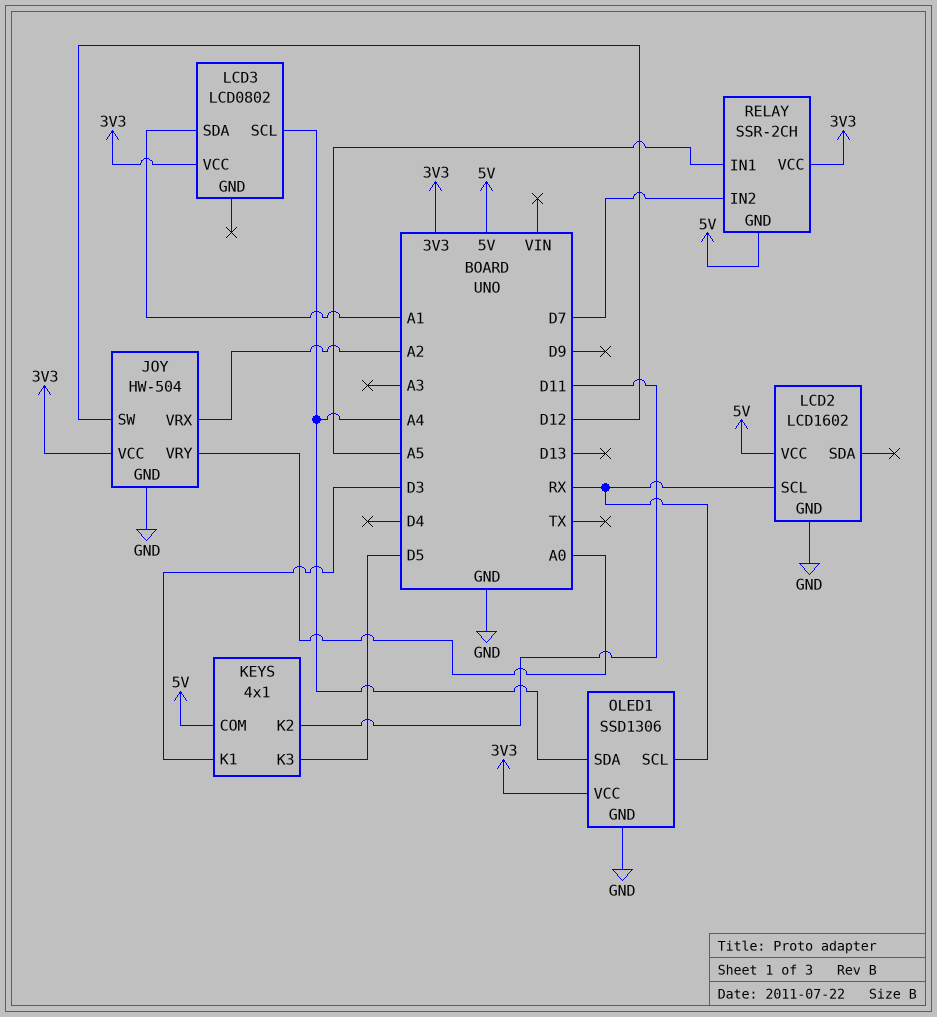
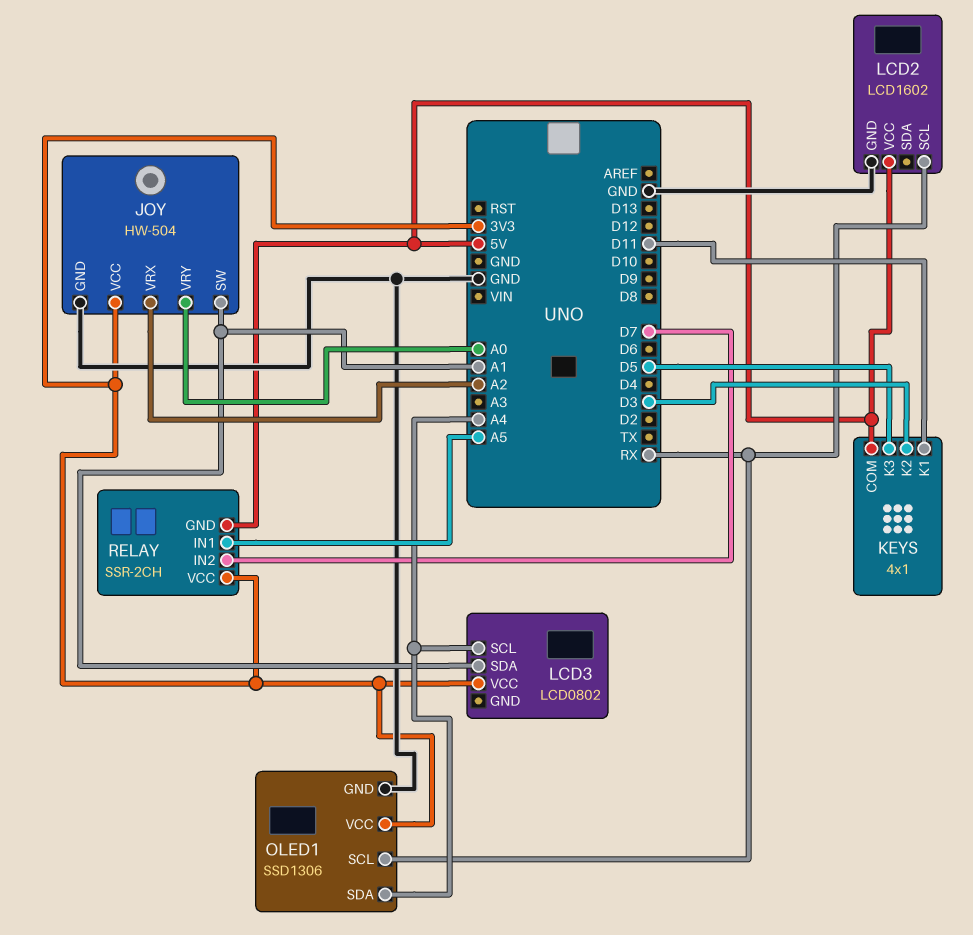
JOY pin SW: D12 -> A1
KEYS pin K1: D3 -> D11
KEYS pin K2: D11 -> D3

